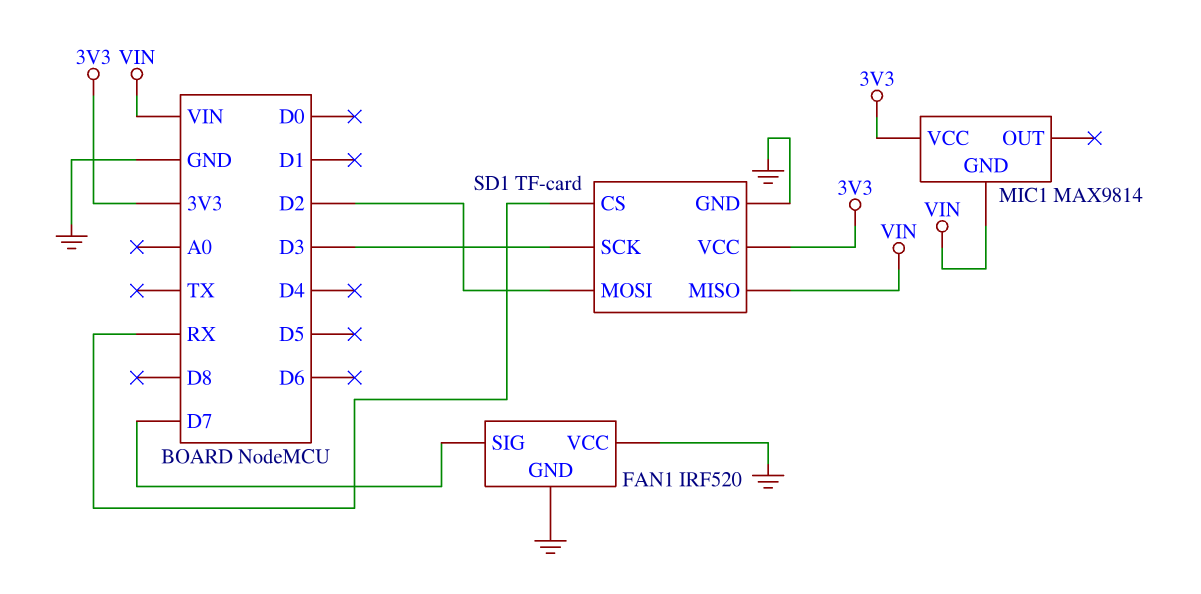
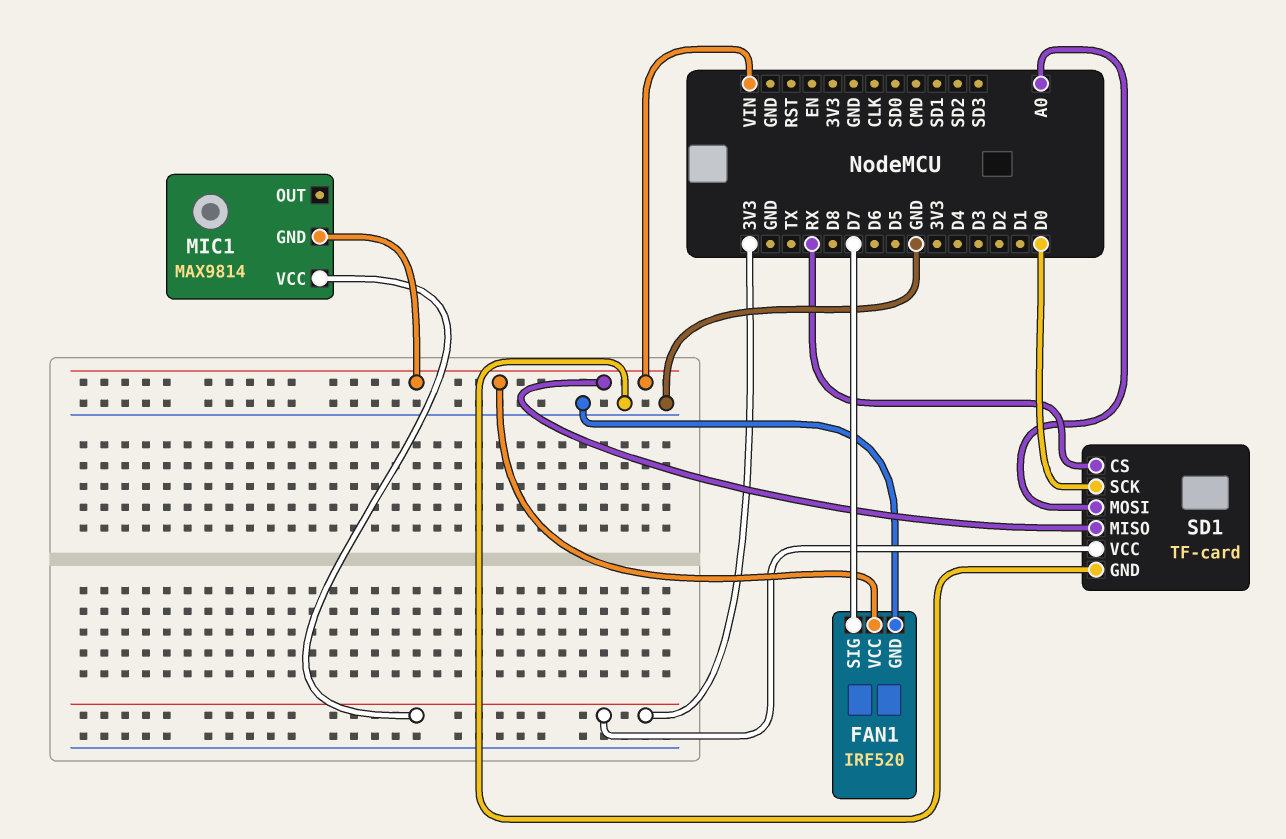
FAN1 pin VCC: GND -> VIN
SD1 pin MOSI: D2 -> A0
SD1 pin SCK: D3 -> D0

